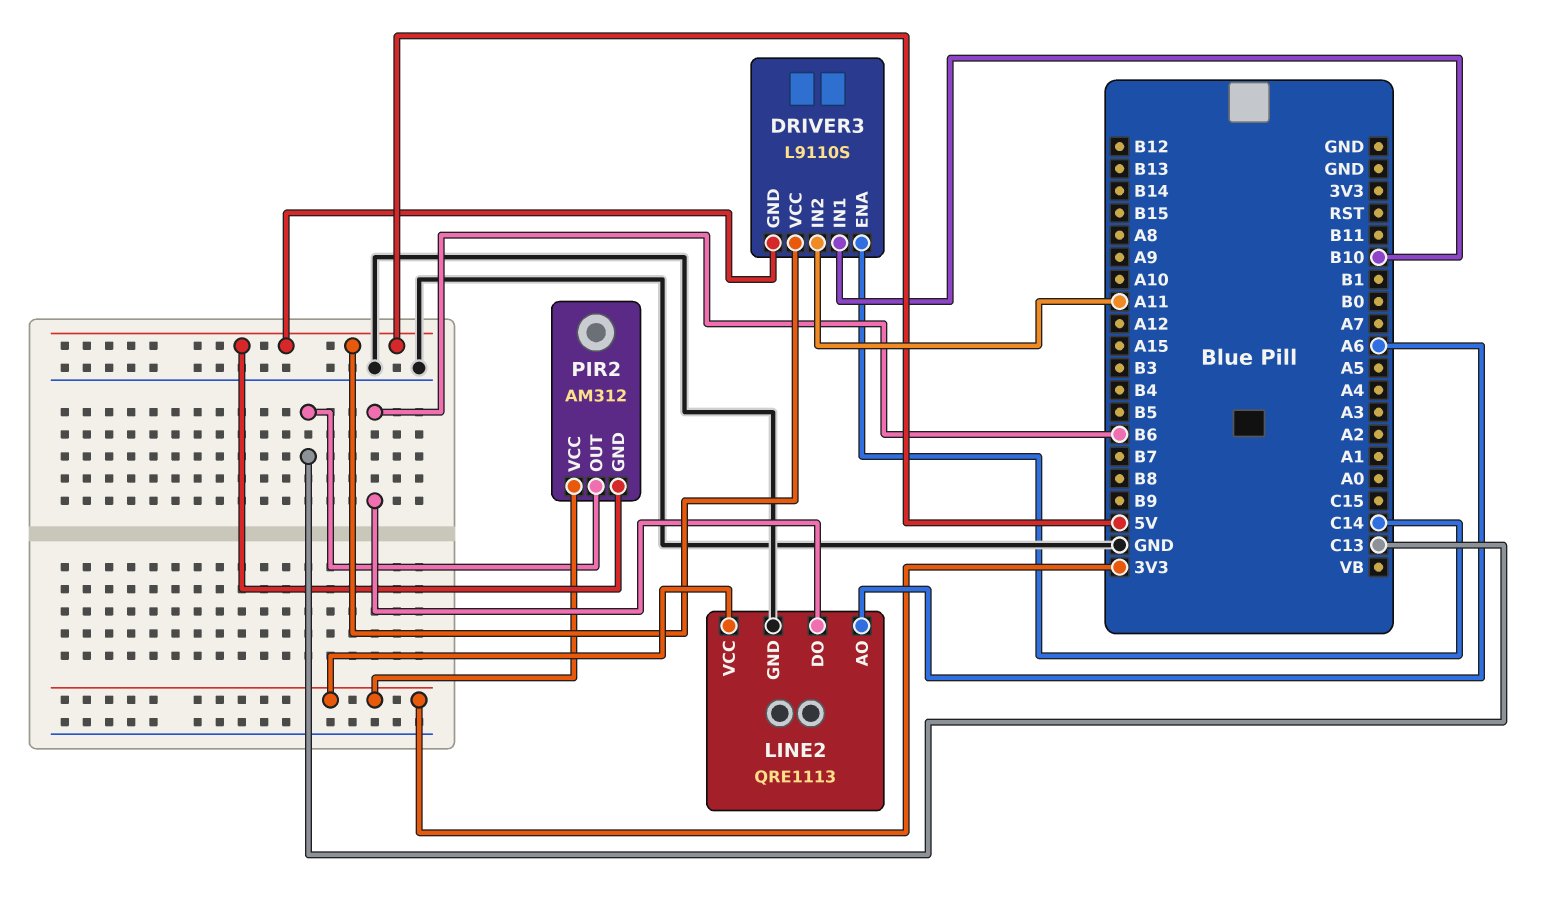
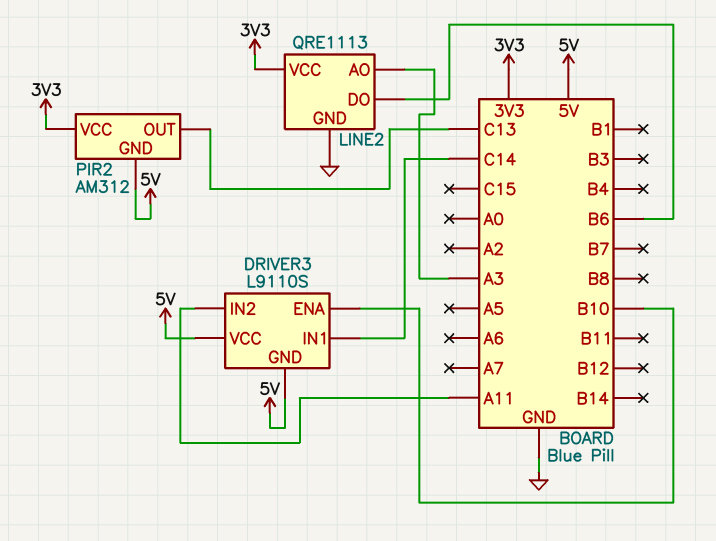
DRIVER3 pin ENA: C14 -> B10
DRIVER3 pin IN1: B10 -> C14
LINE2 pin AO: A6 -> A3

